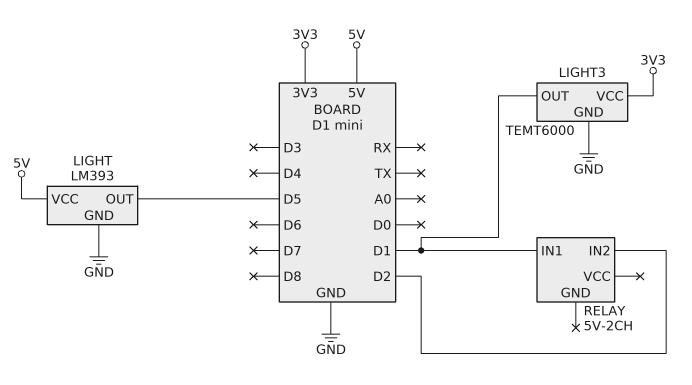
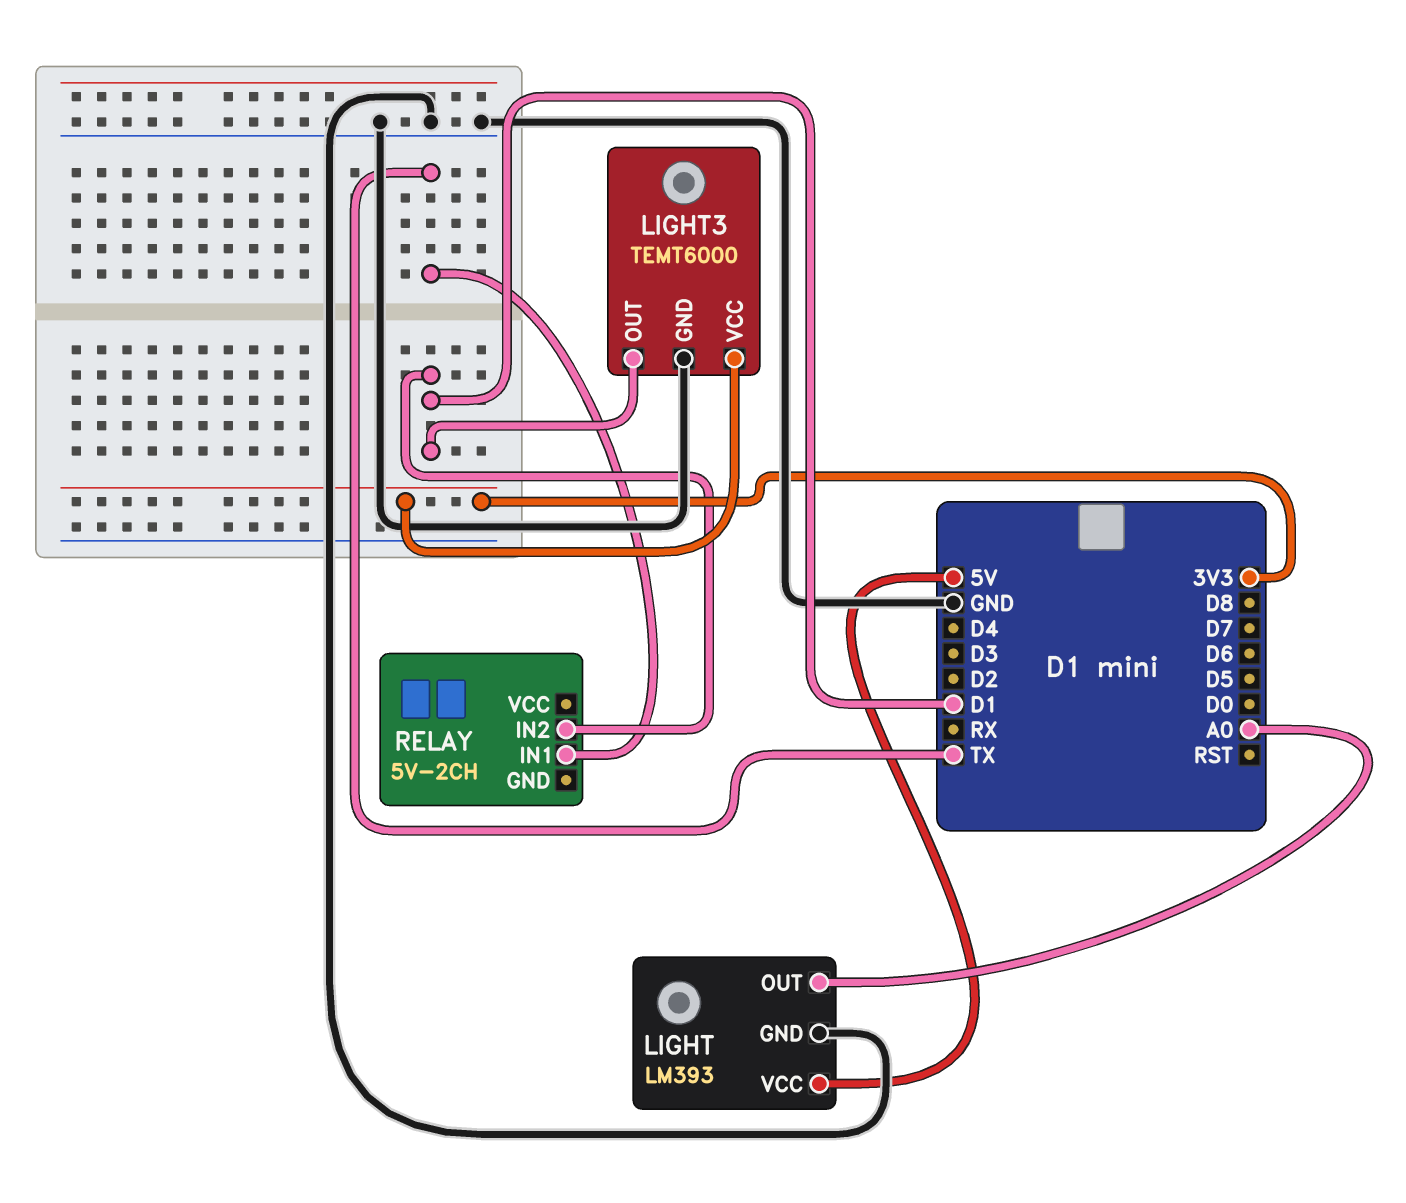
LIGHT pin OUT: D5 -> A0
RELAY pin IN1: D1 -> TX
RELAY pin IN2: D2 -> D1

